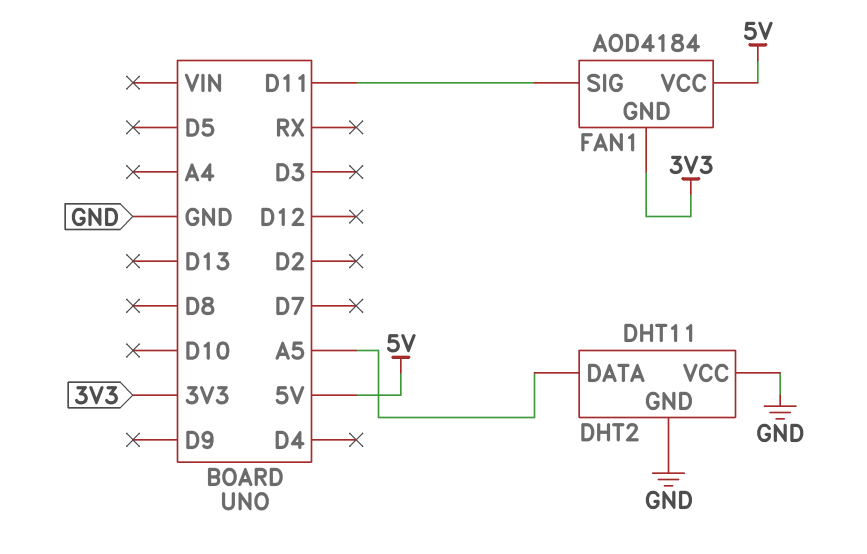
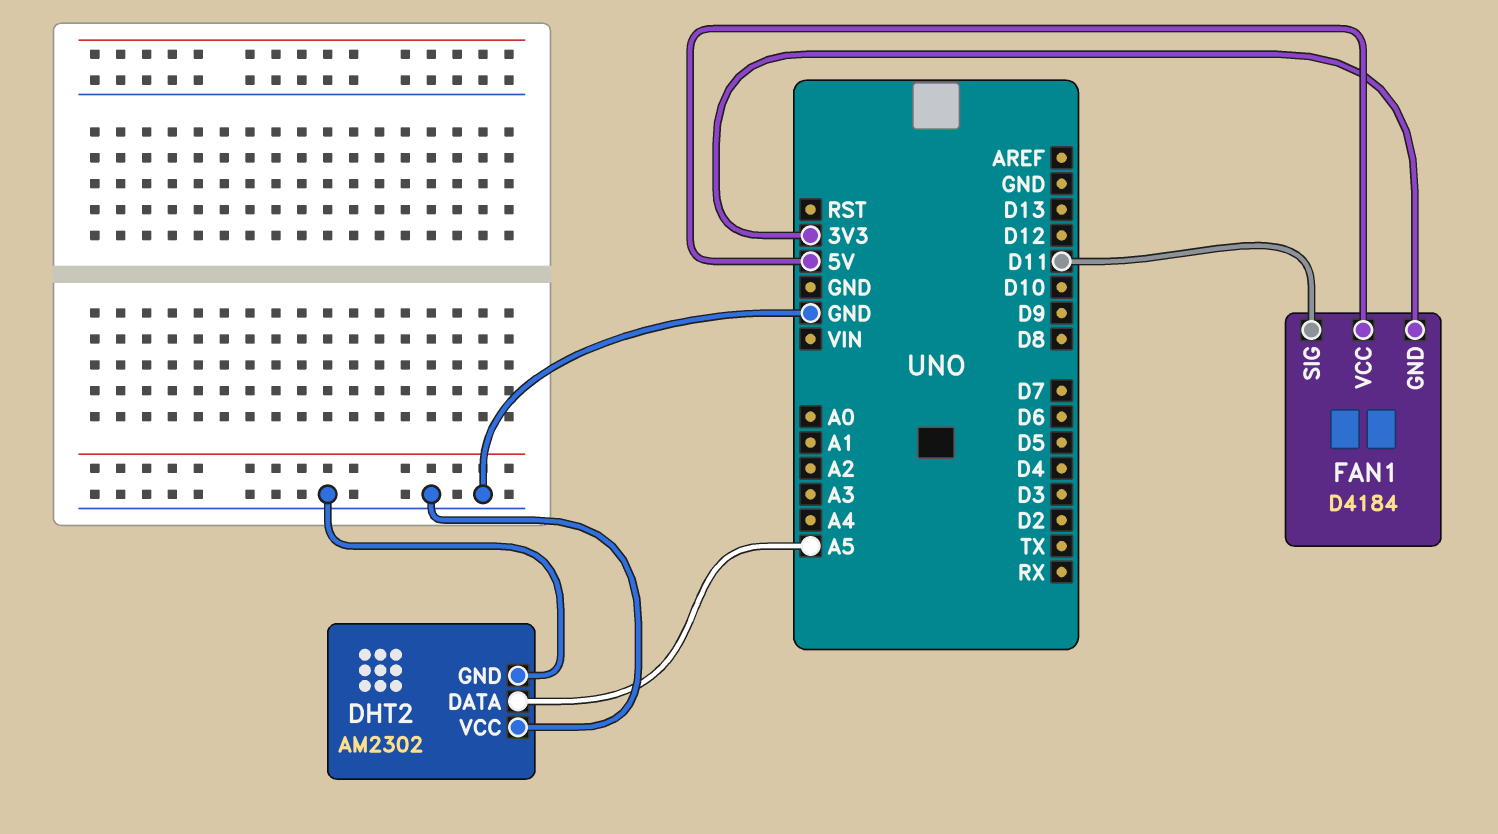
DHT2: DHT11 -> AM2302
FAN1: AOD4184 -> D4184

